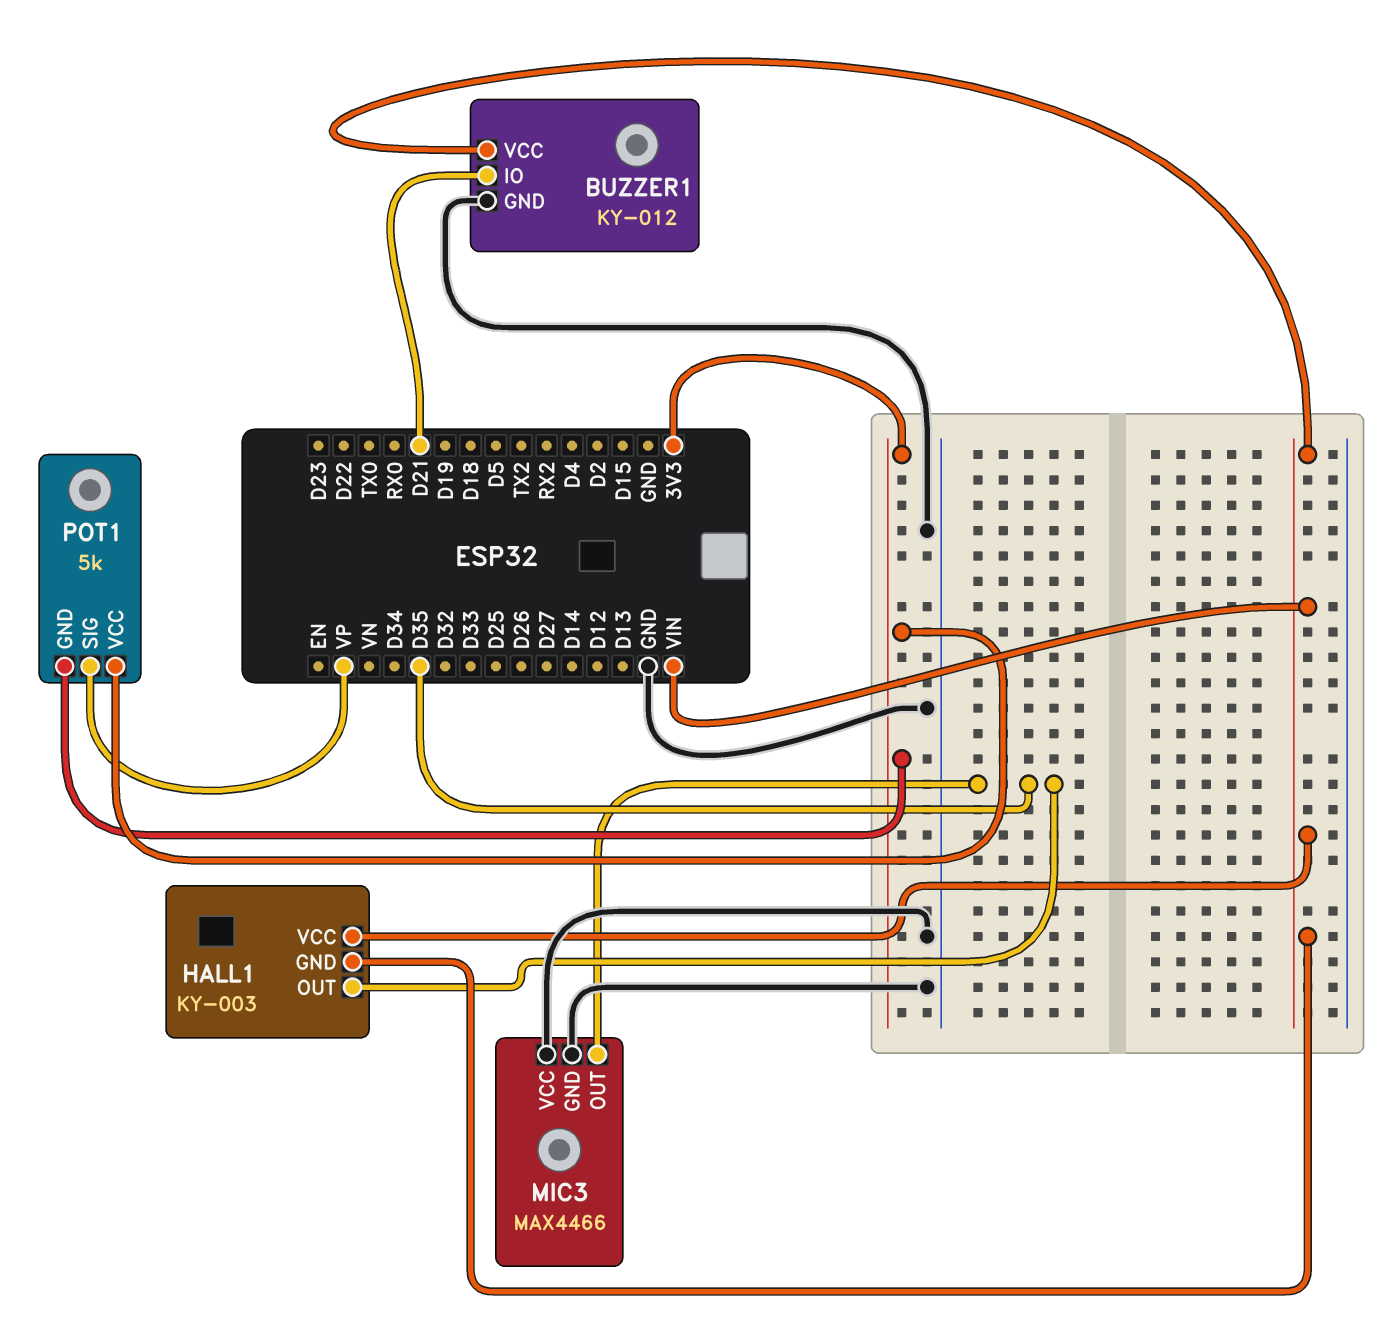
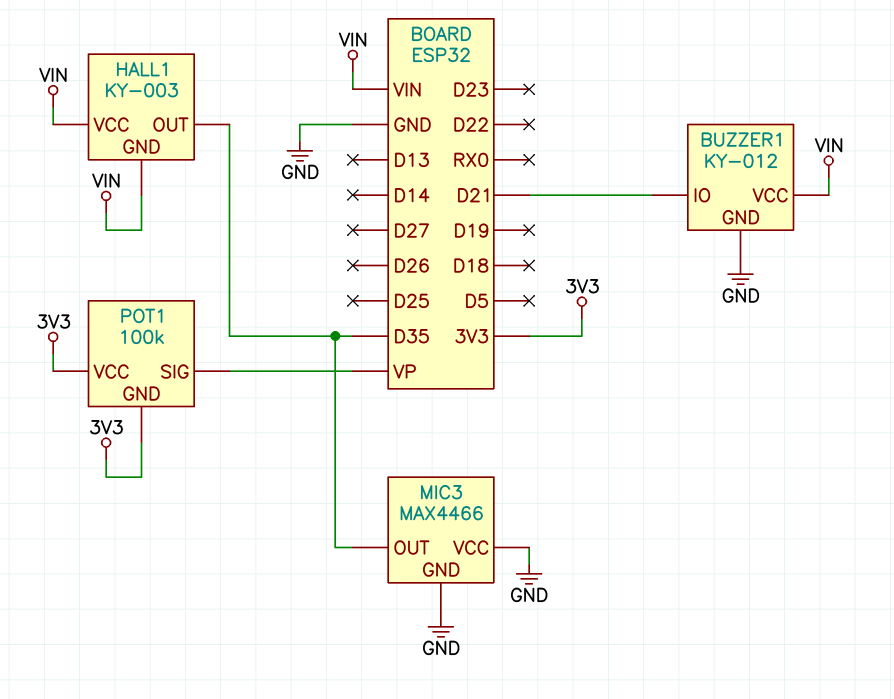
POT1: 5k -> 100k

